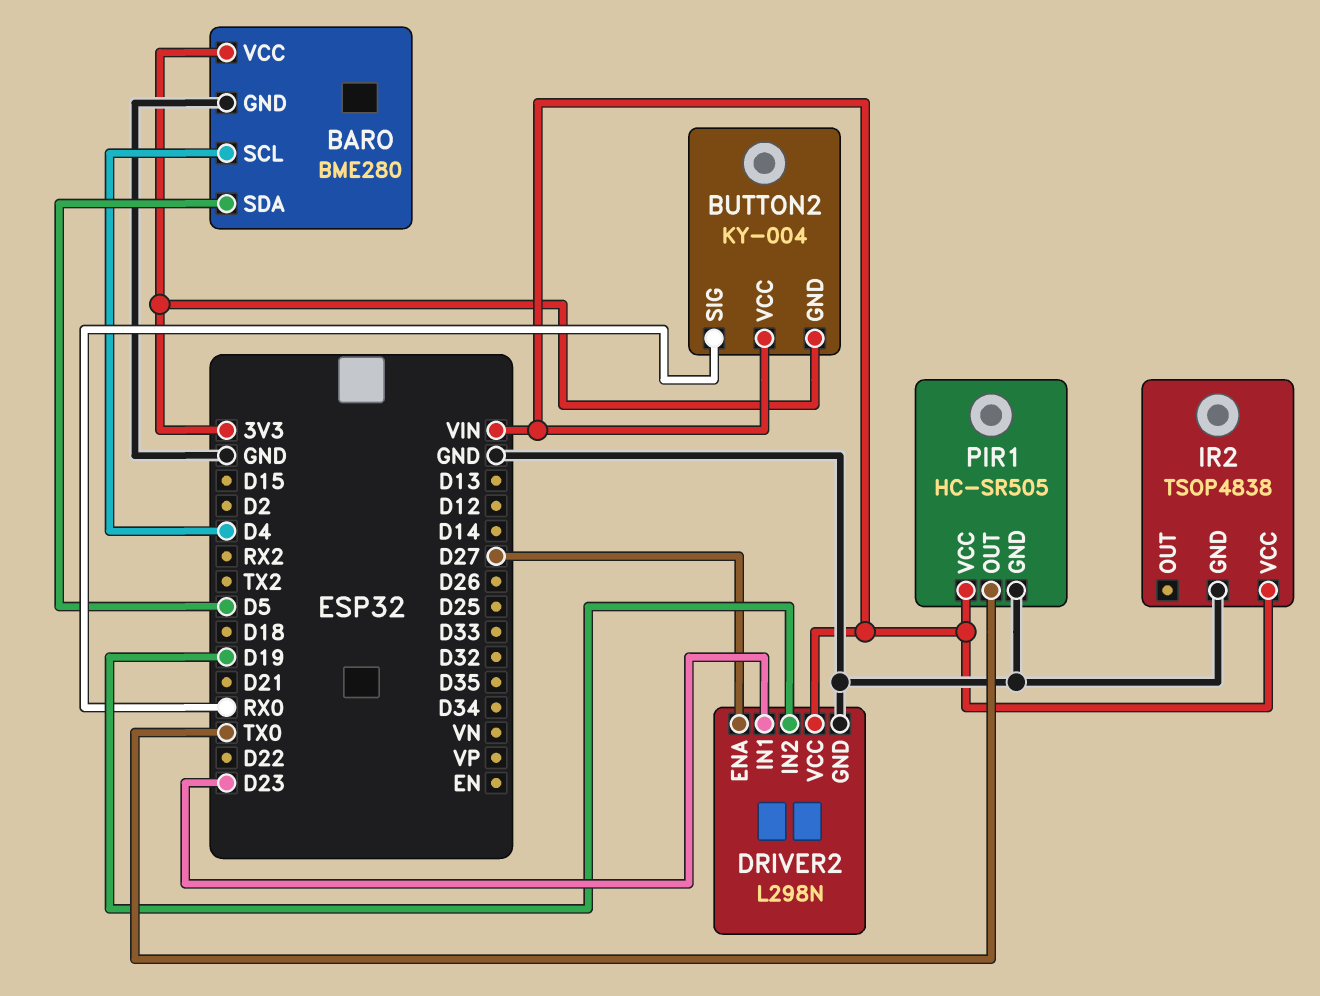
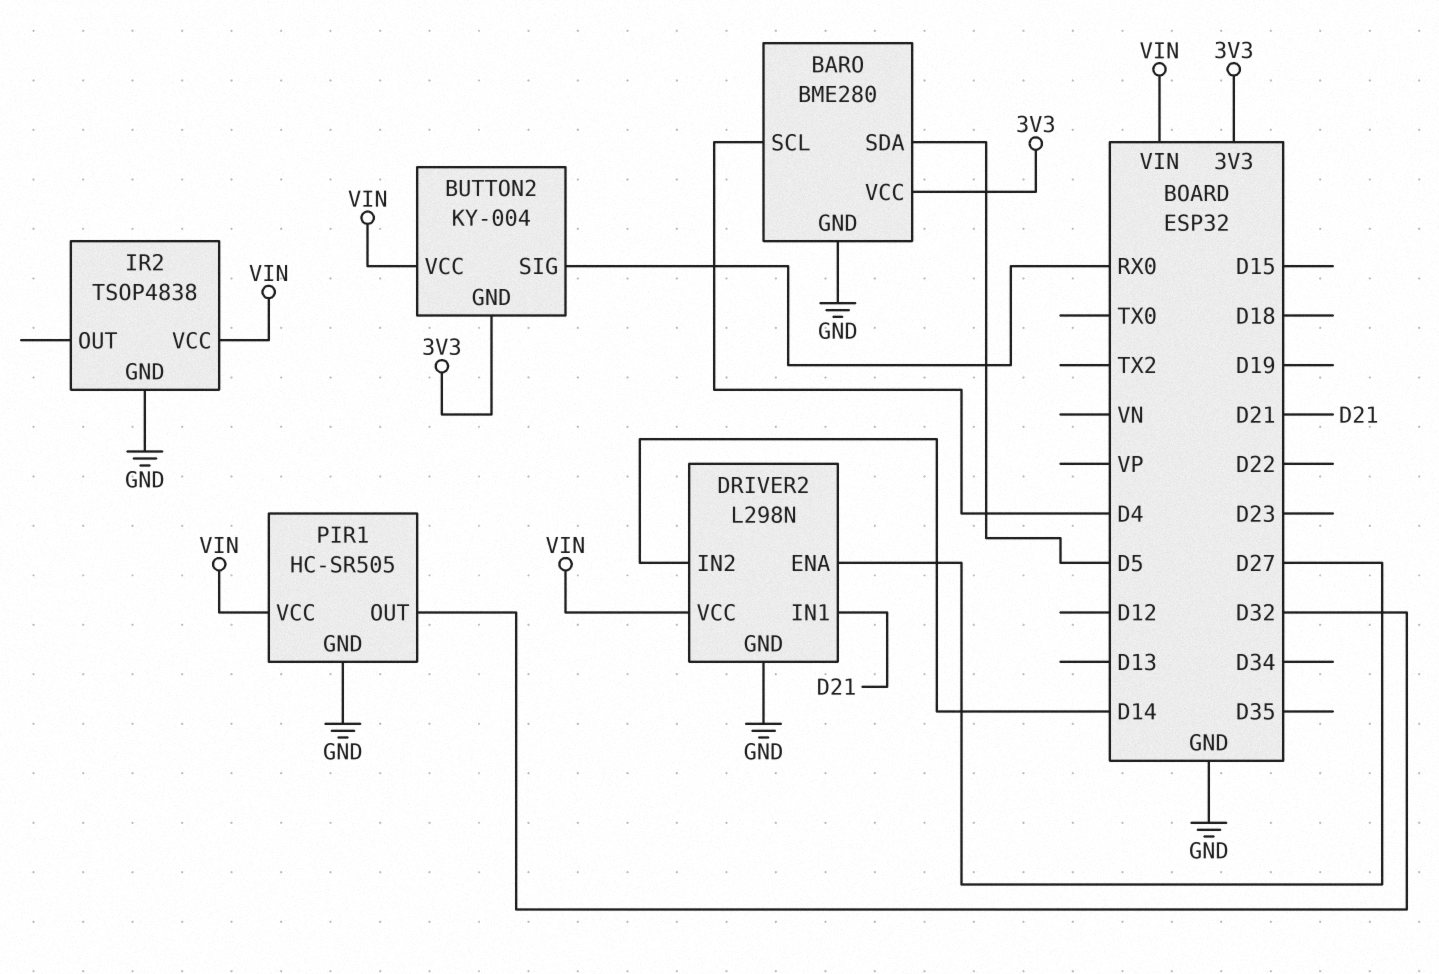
DRIVER2 pin IN1: D23 -> D21
DRIVER2 pin IN2: D19 -> D14
PIR1 pin OUT: TX0 -> D32

